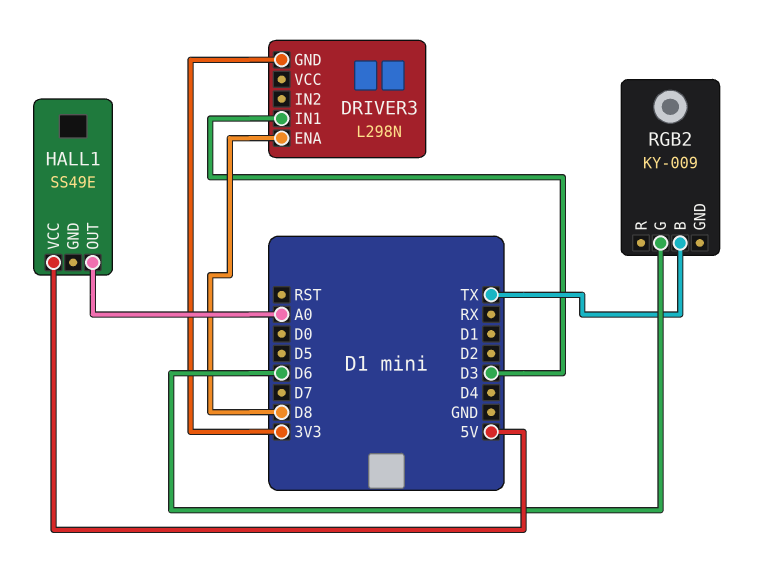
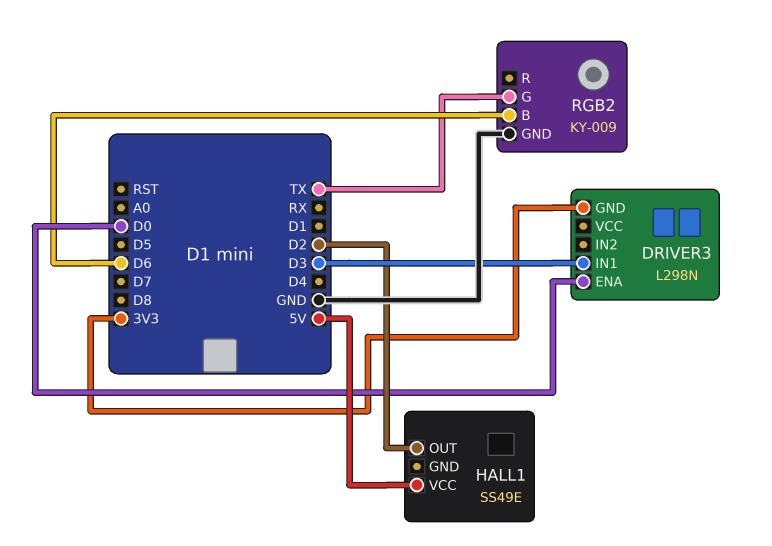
DRIVER3 pin ENA: D8 -> D0
HALL1 pin OUT: A0 -> D2
RGB2 pin B: TX -> D6
RGB2 pin G: D6 -> TX
RGB2 pin GND: none -> GND

